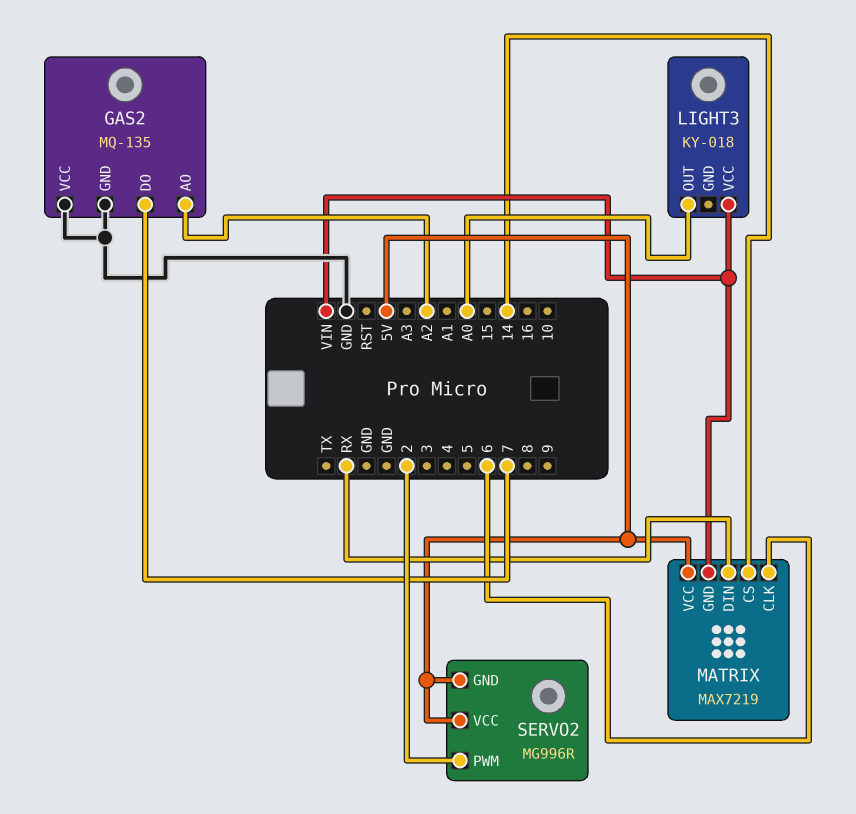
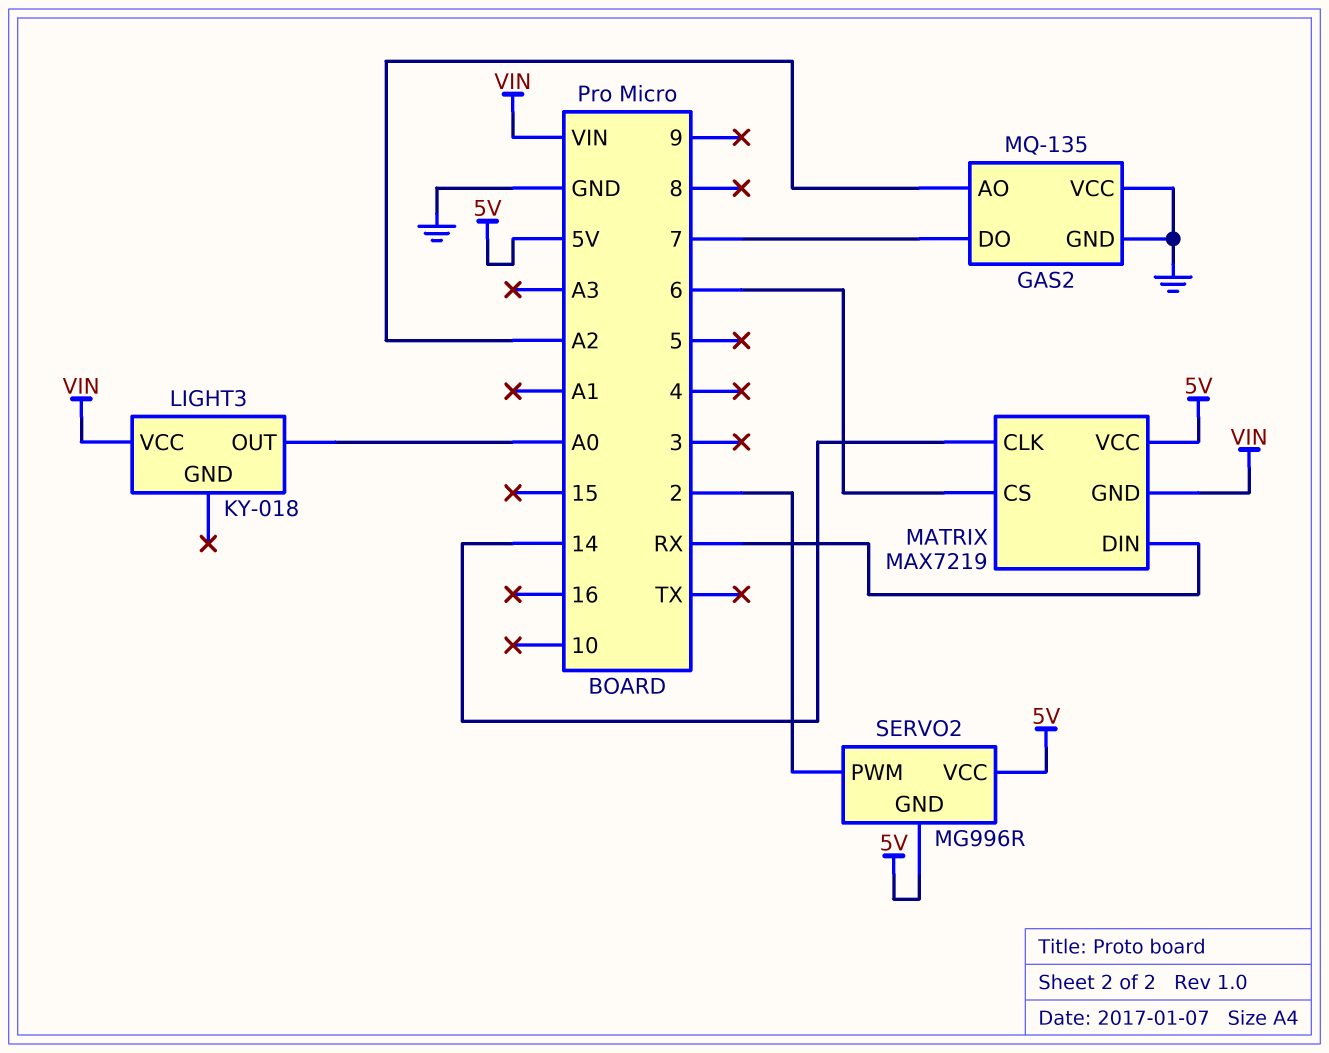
MATRIX pin CLK: 6 -> 14
MATRIX pin CS: 14 -> 6

